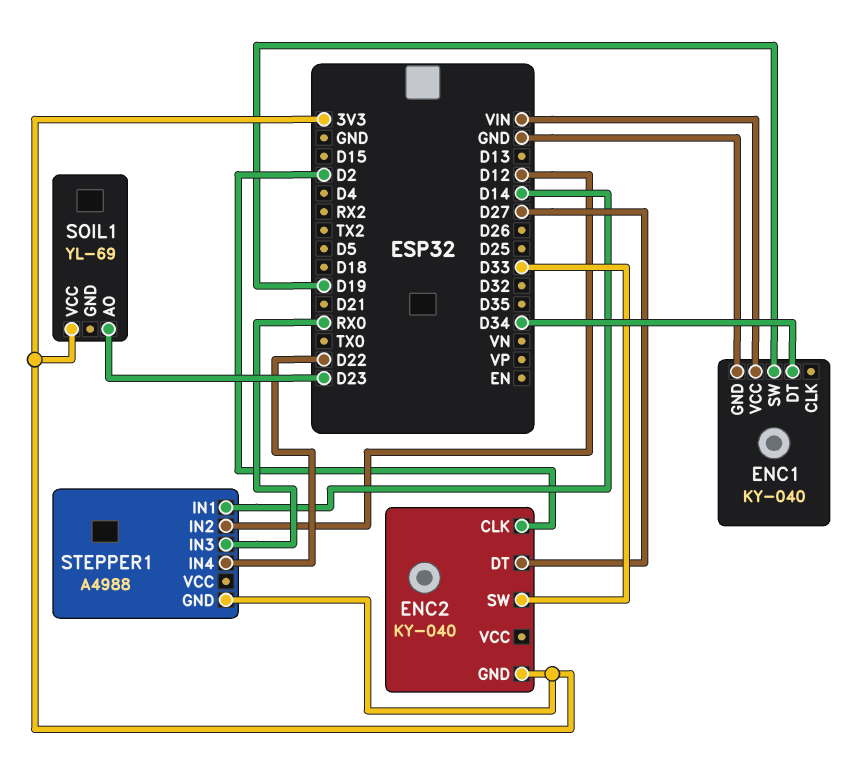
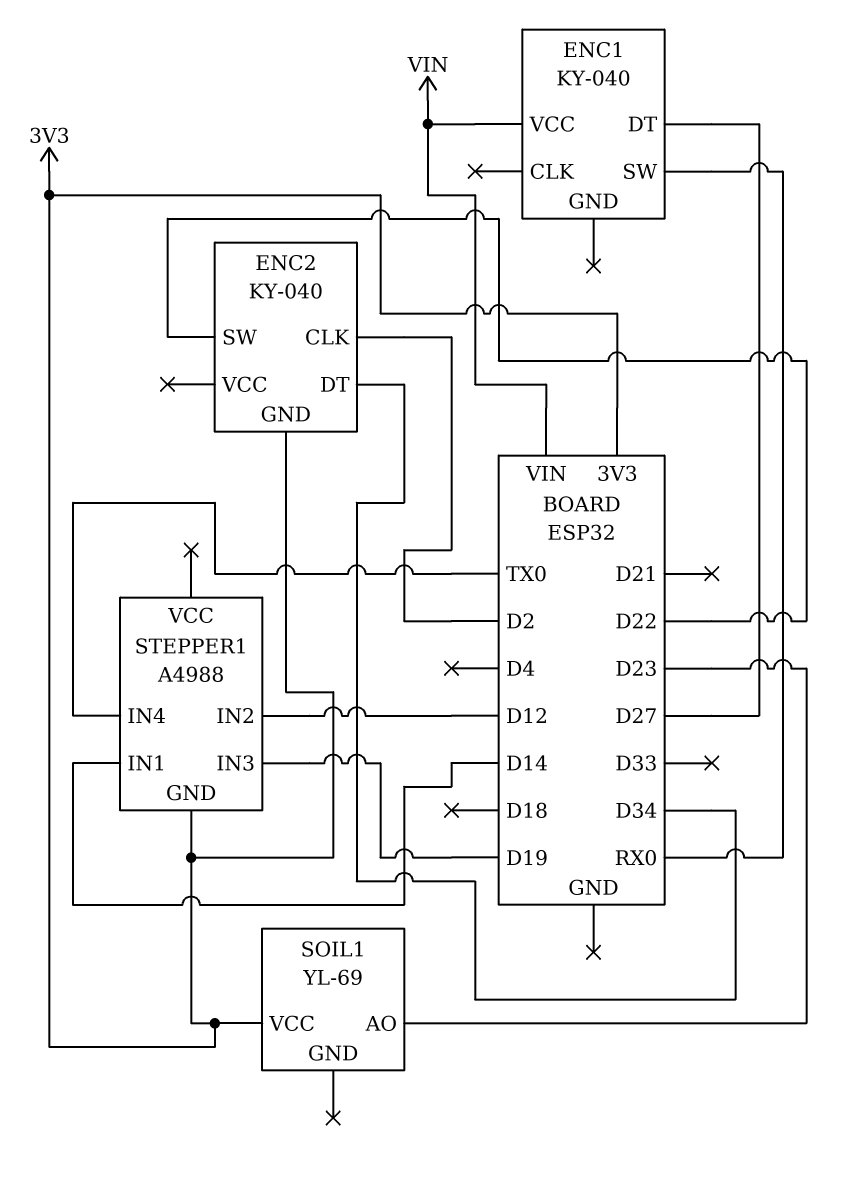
ENC1 pin DT: D34 -> D27
ENC1 pin GND: GND -> none
ENC1 pin SW: D19 -> RX0
ENC2 pin DT: D27 -> D34
ENC2 pin SW: D33 -> D22
STEPPER1 pin IN3: RX0 -> D19
STEPPER1 pin IN4: D22 -> TX0

